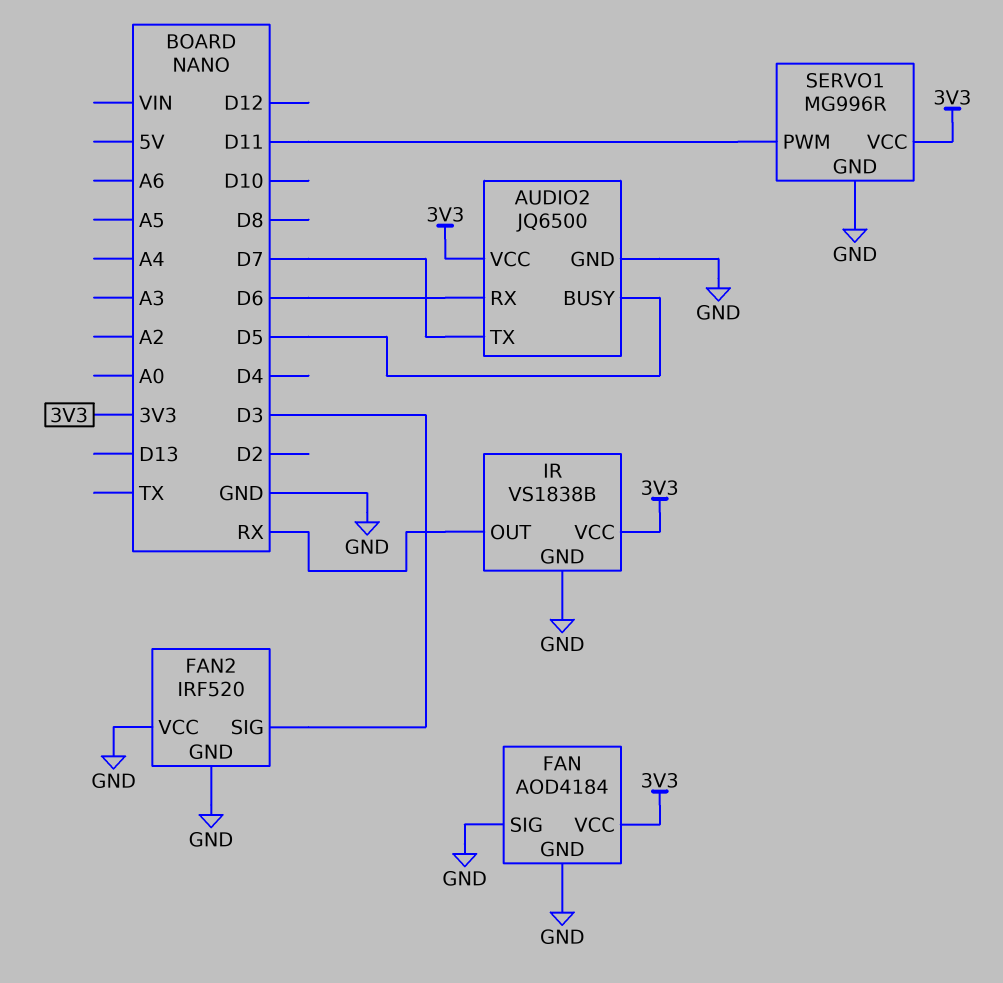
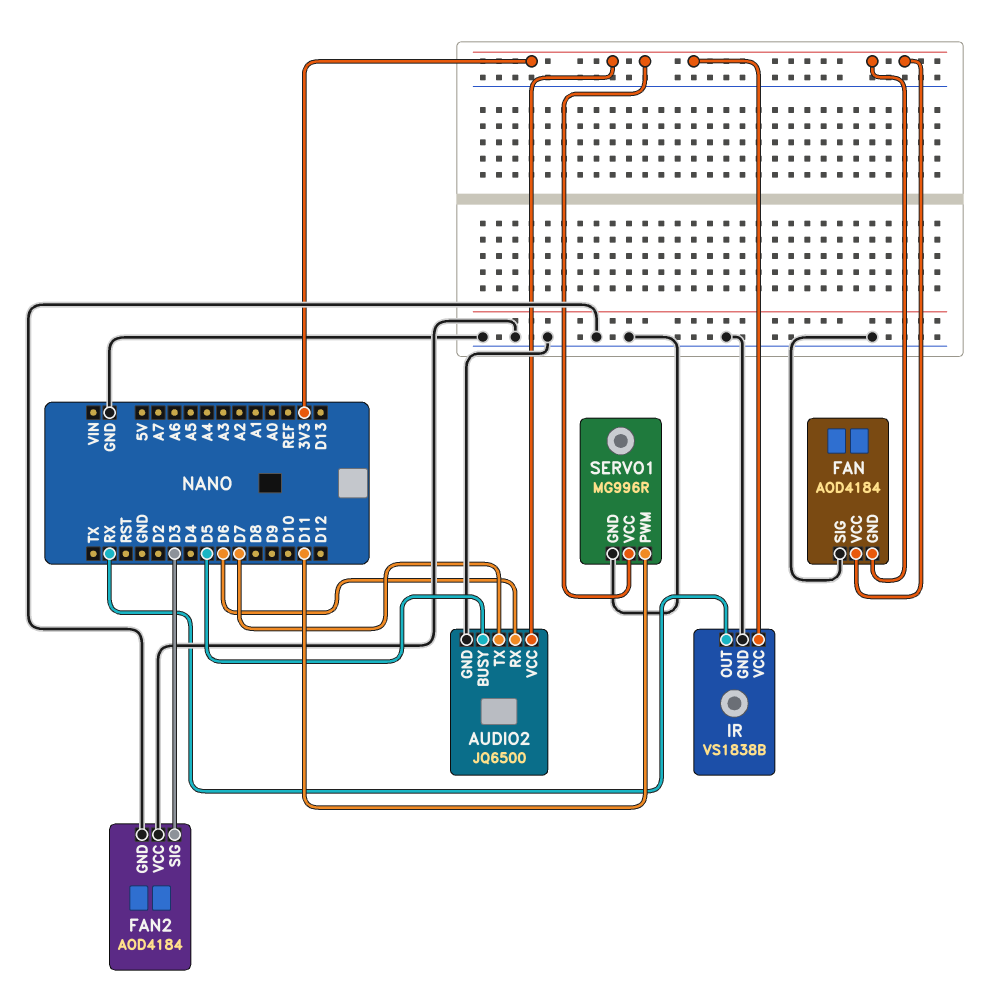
FAN pin GND: GND -> 3V3
FAN2: IRF520 -> AOD4184

